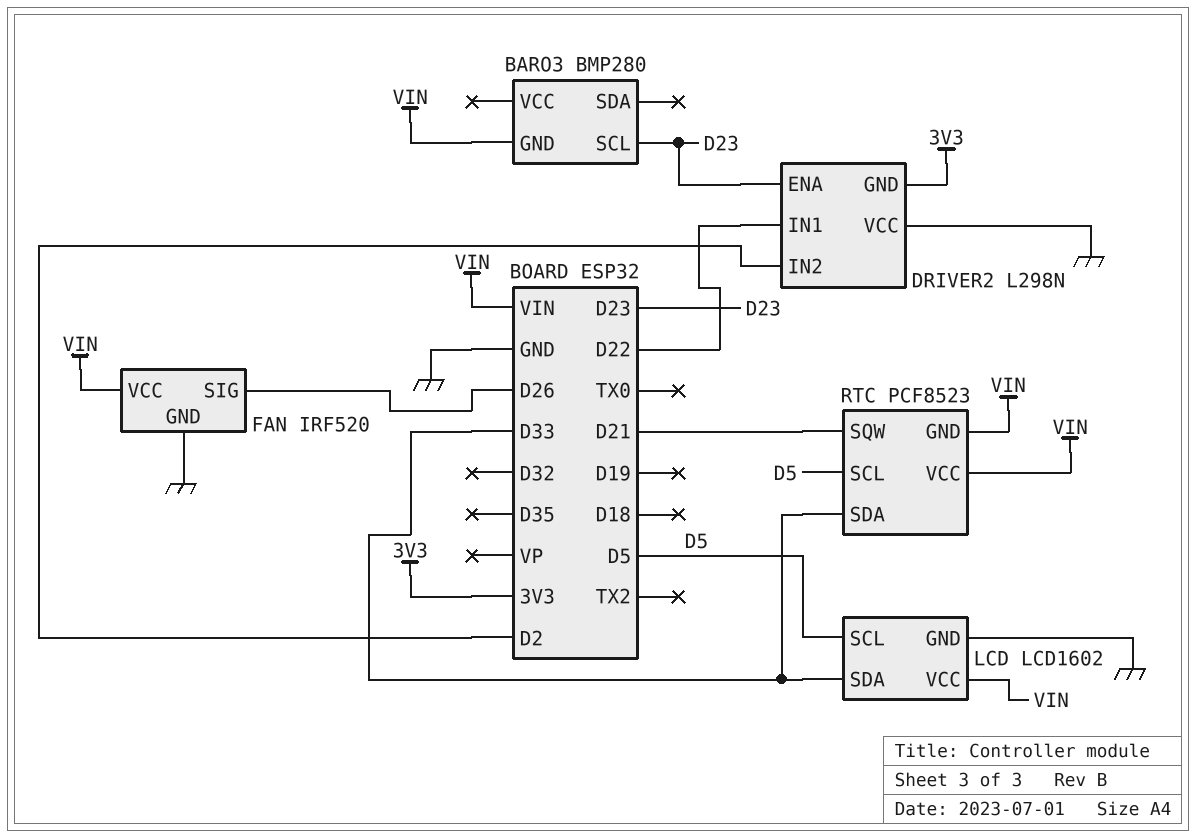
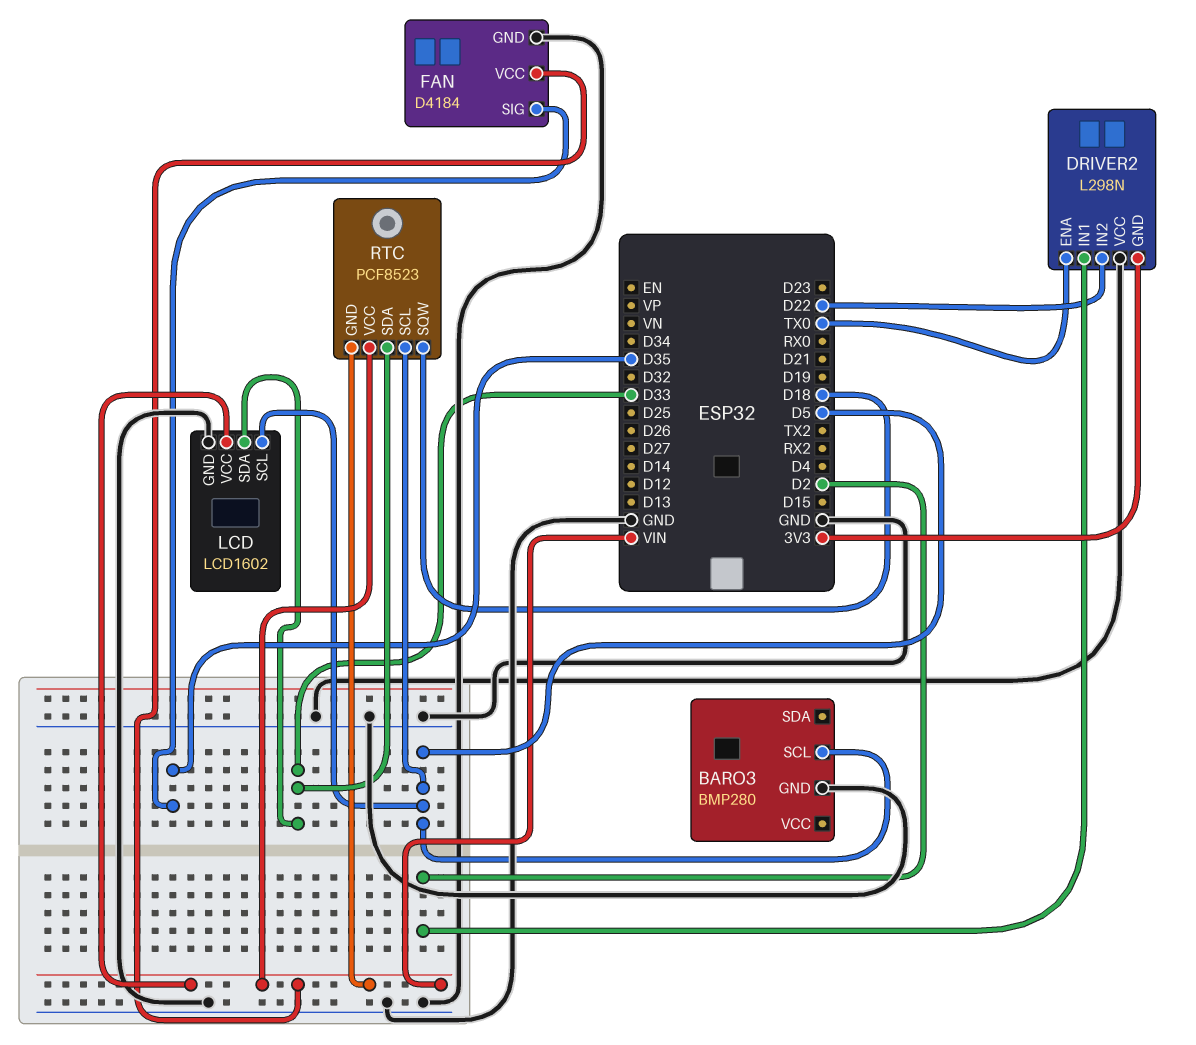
BARO3 pin GND: VIN -> GND
BARO3 pin SCL: D23 -> D5
DRIVER2 pin ENA: D23 -> TX0
DRIVER2 pin IN1: D22 -> D2
DRIVER2 pin IN2: D2 -> D22
FAN: IRF520 -> D4184
FAN pin SIG: D26 -> D35
RTC pin SQW: D21 -> D18

